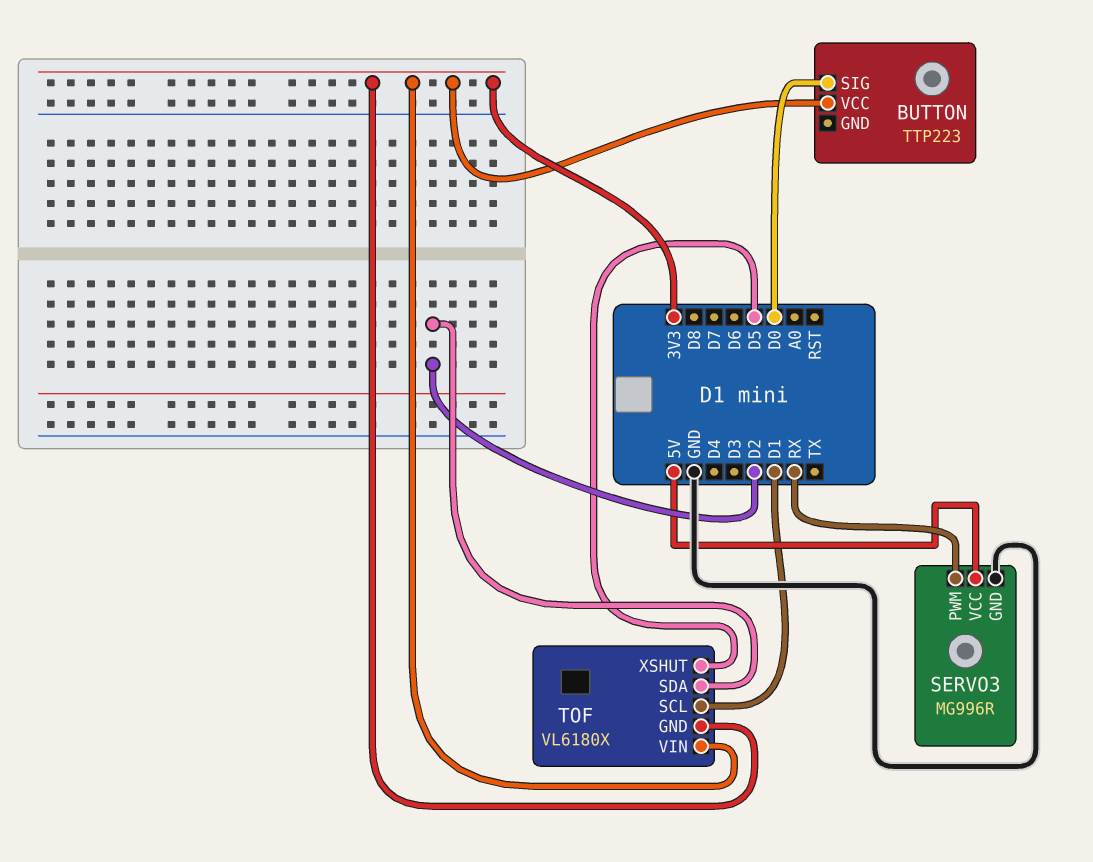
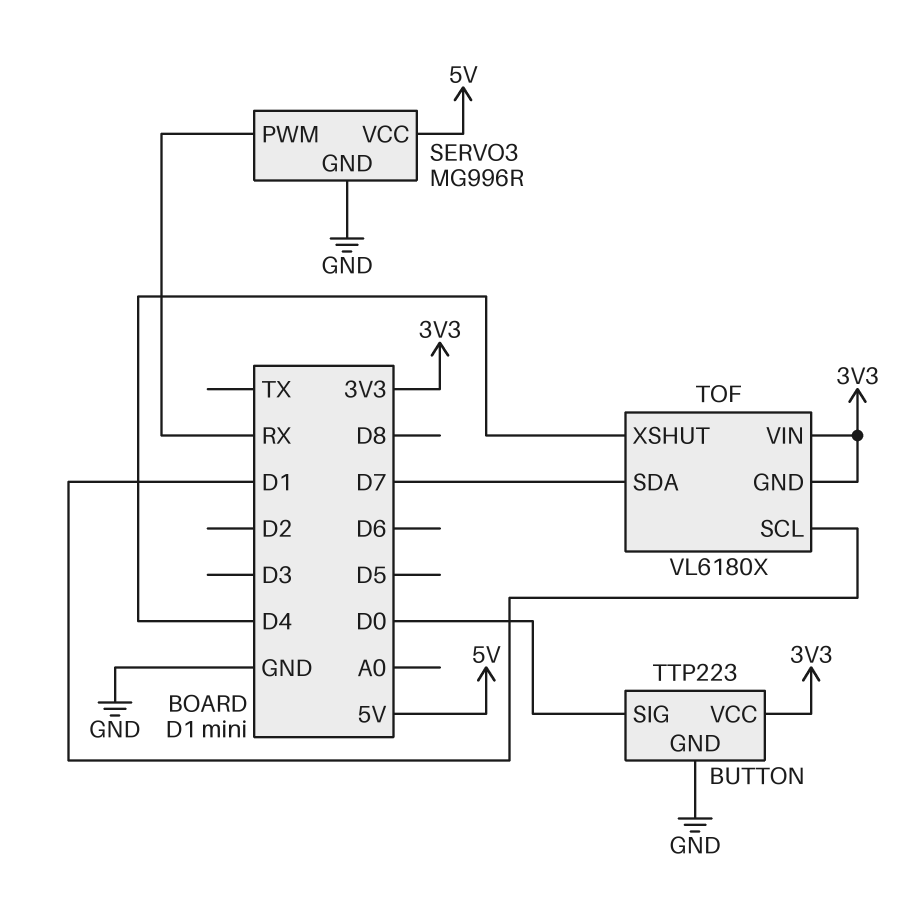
BUTTON pin GND: none -> GND
TOF pin SDA: D2 -> D7
TOF pin XSHUT: D5 -> D4

